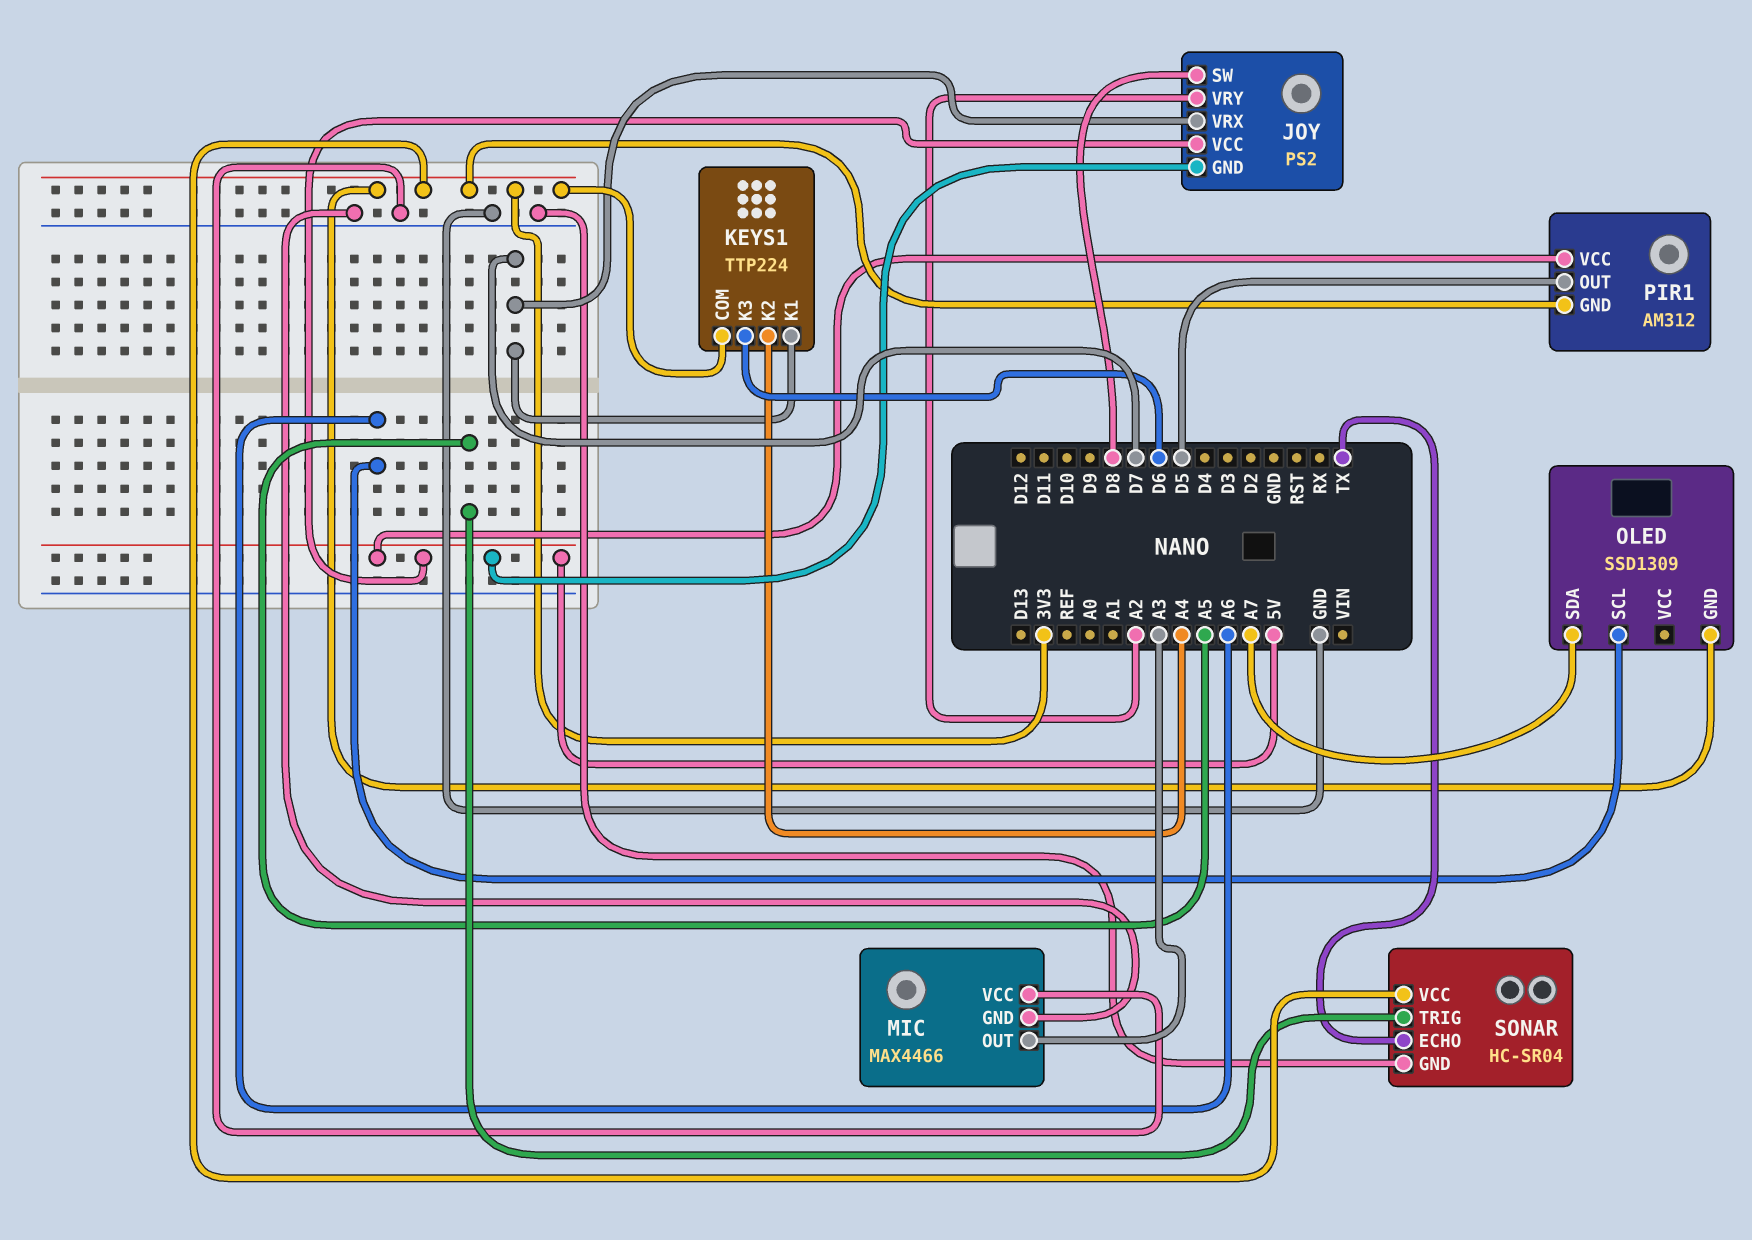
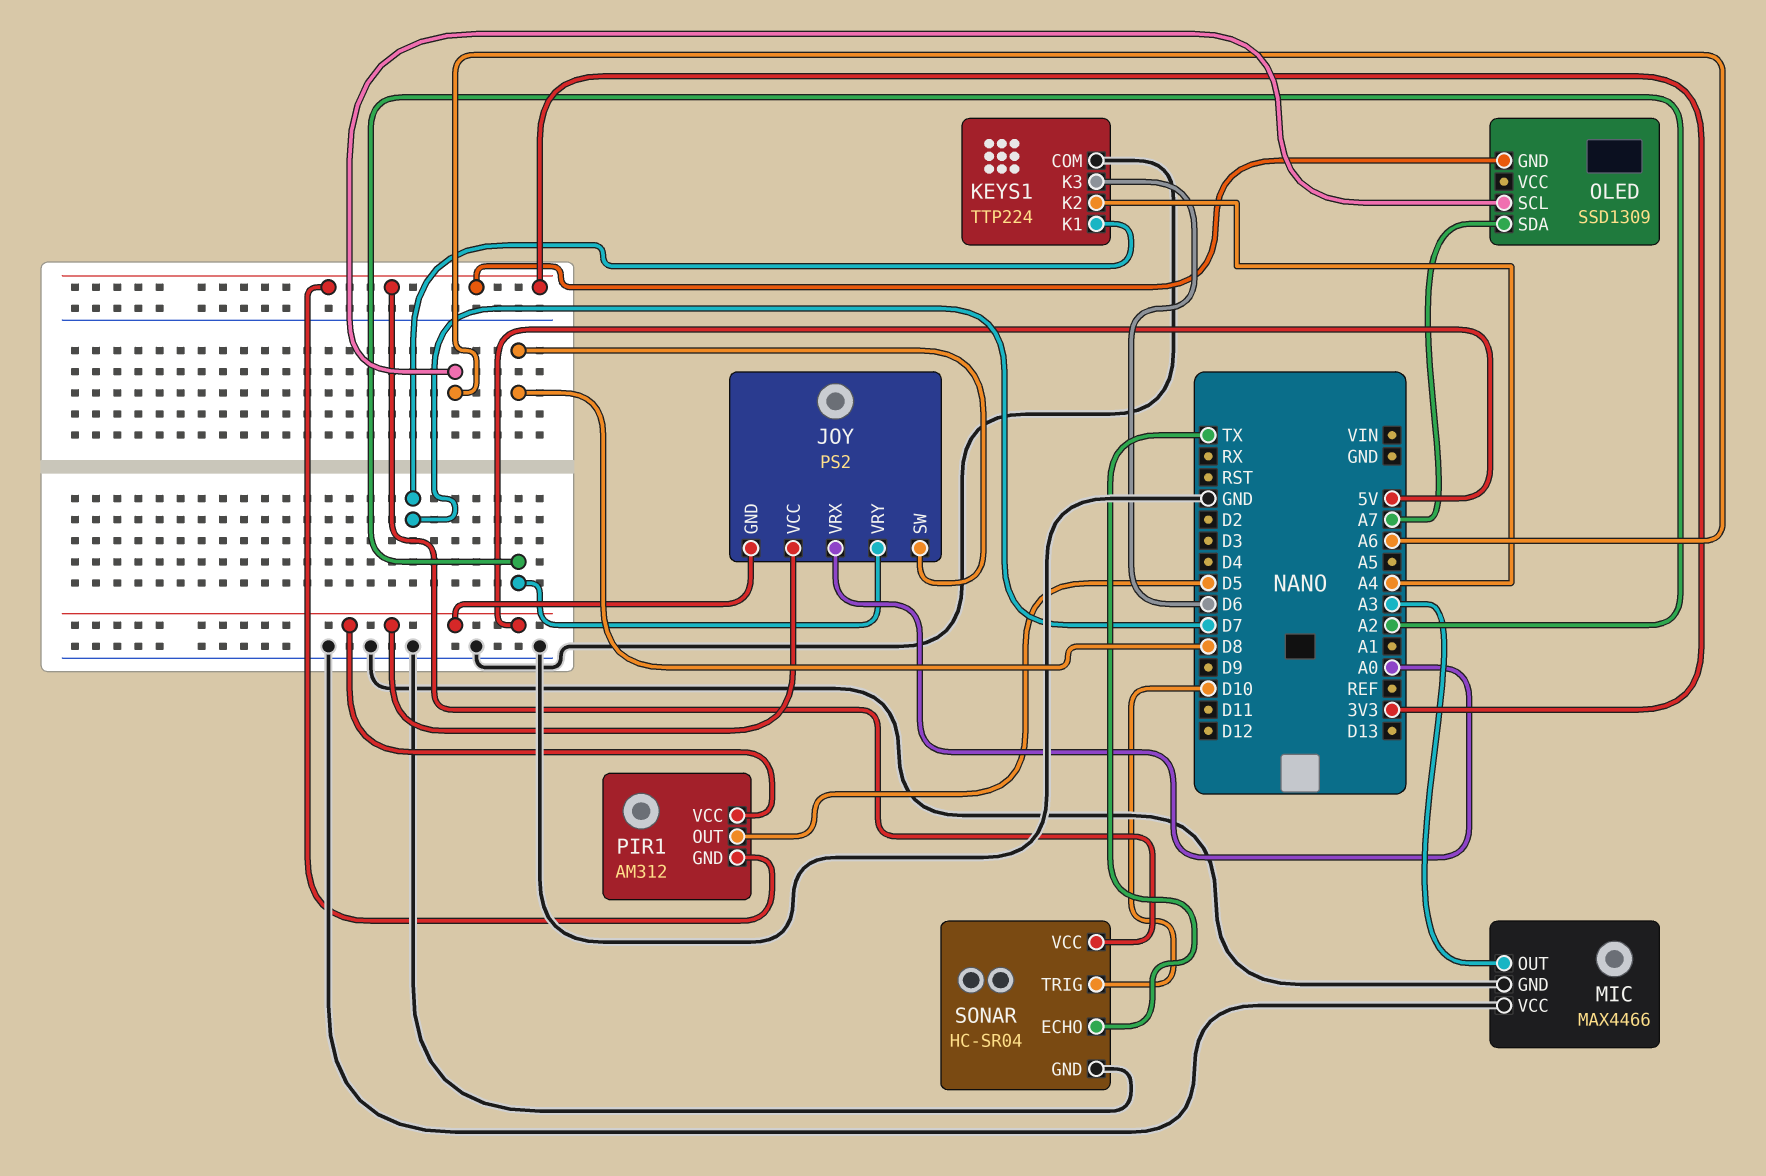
JOY pin VRX: D7 -> A0
KEYS1 pin COM: 3V3 -> GND
SONAR pin TRIG: A5 -> D10

